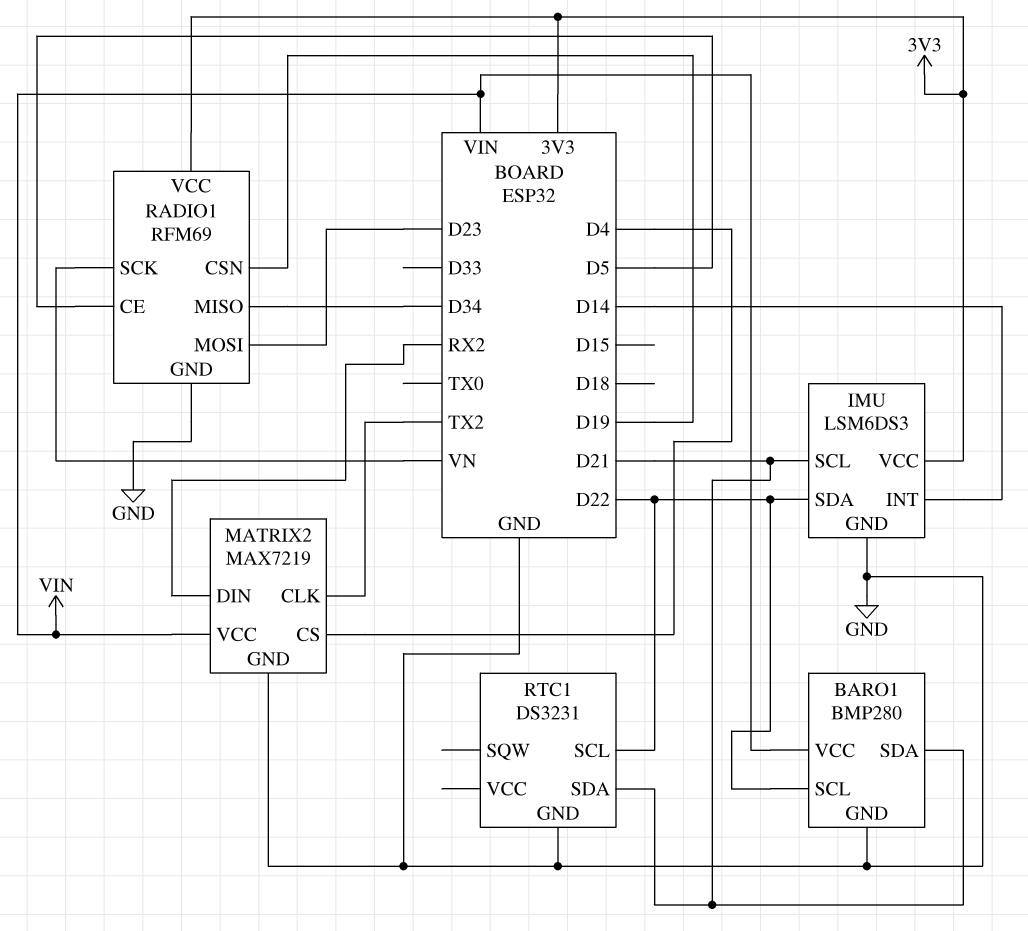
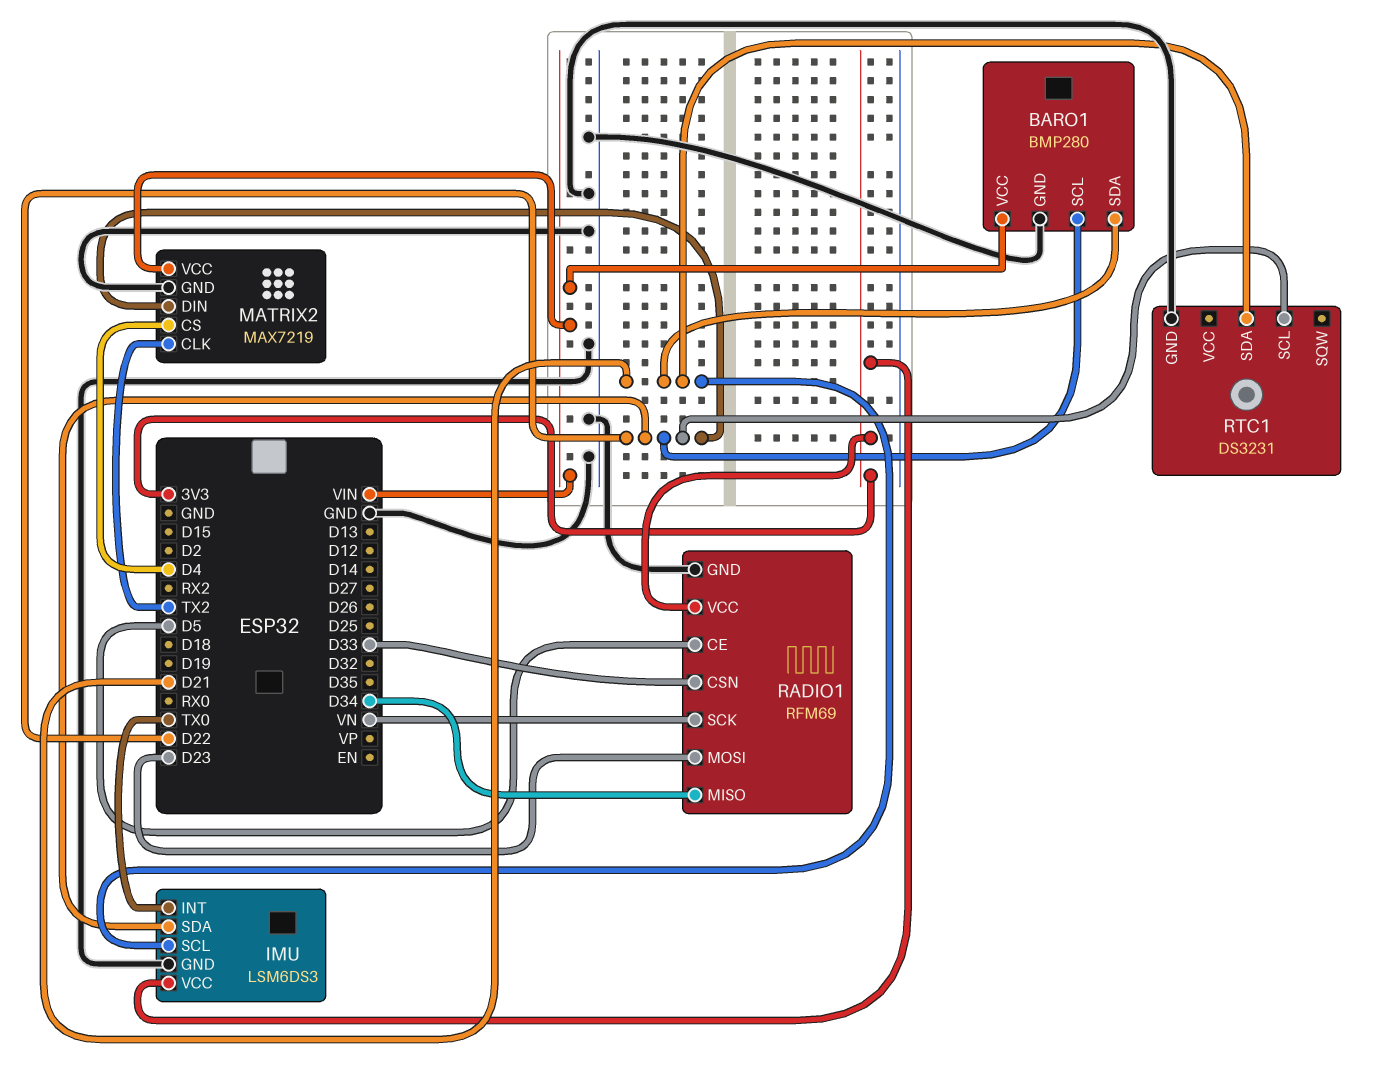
IMU pin INT: D14 -> TX0
MATRIX2 pin DIN: RX2 -> D22
RADIO1 pin CSN: D19 -> D33

